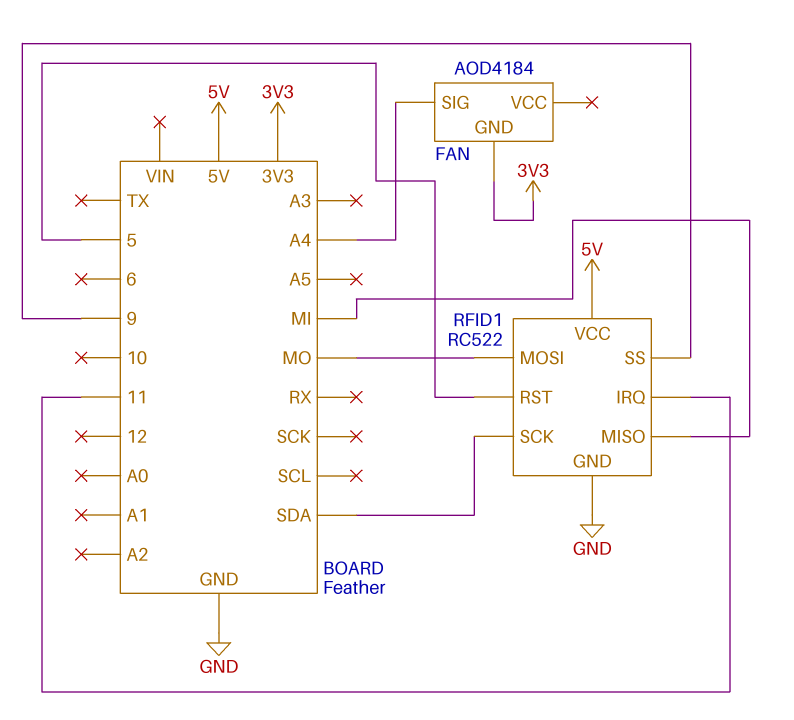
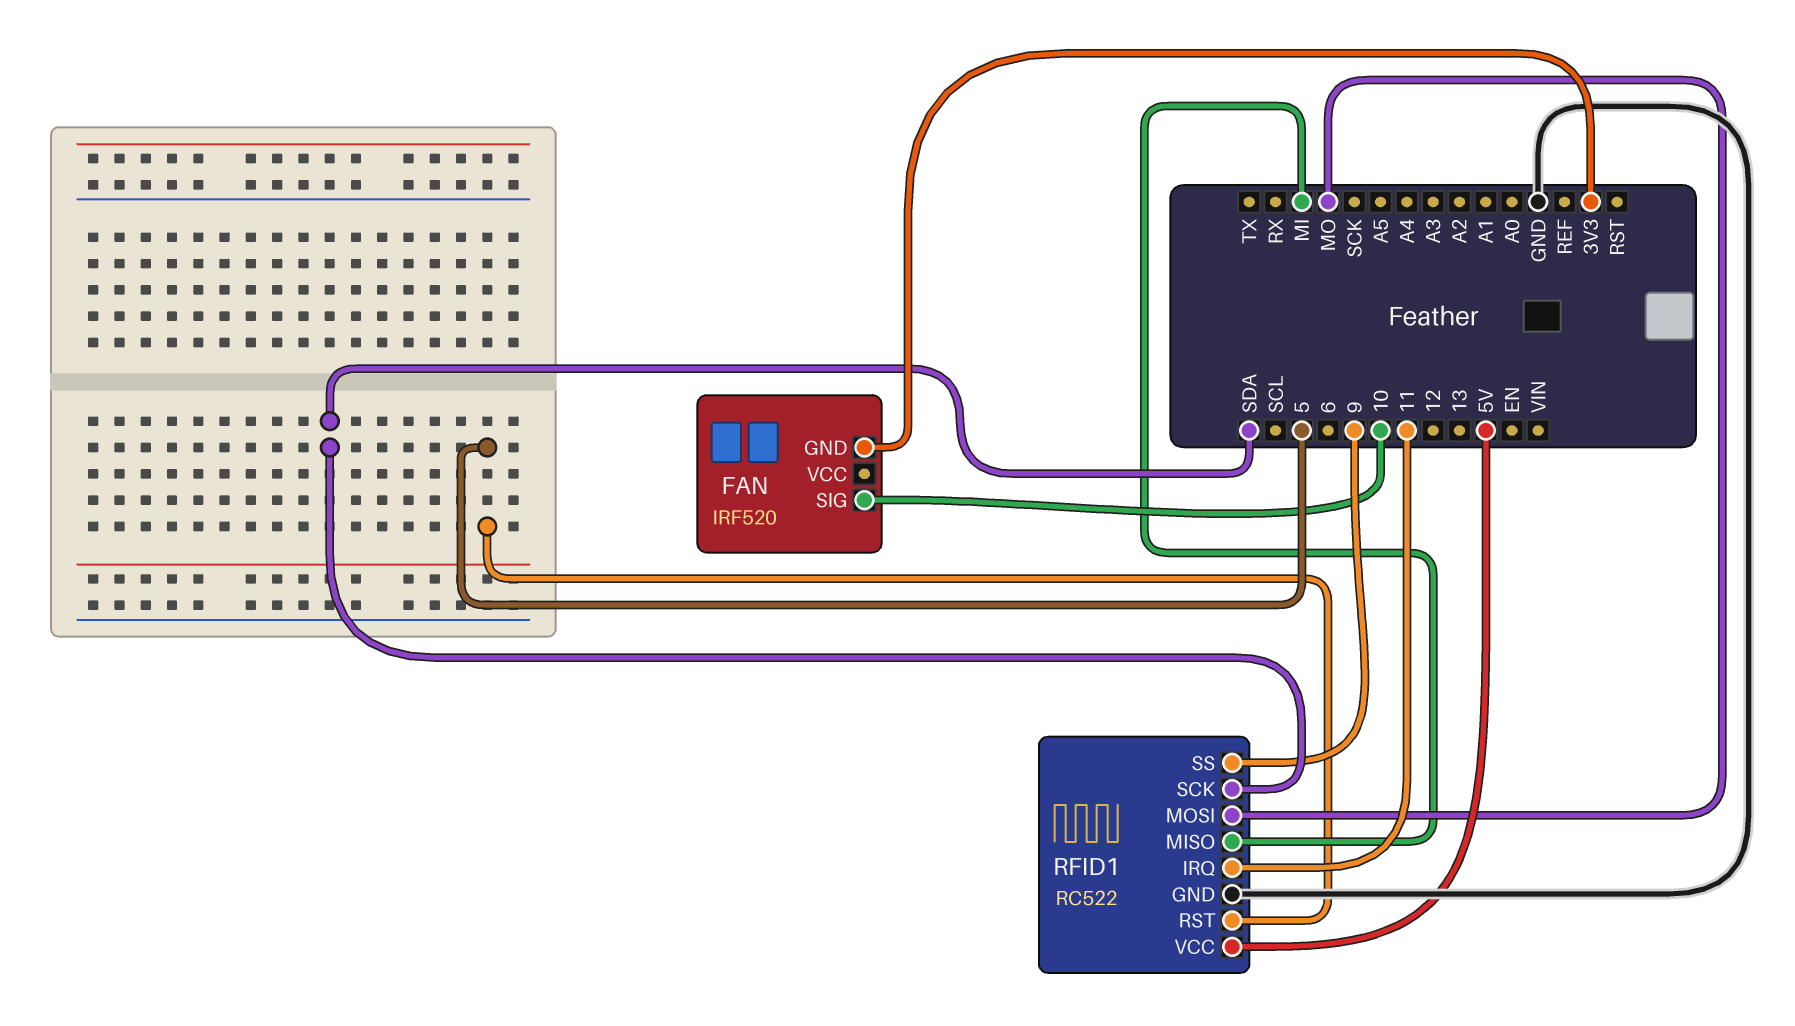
FAN: AOD4184 -> IRF520
FAN pin SIG: A4 -> 10

